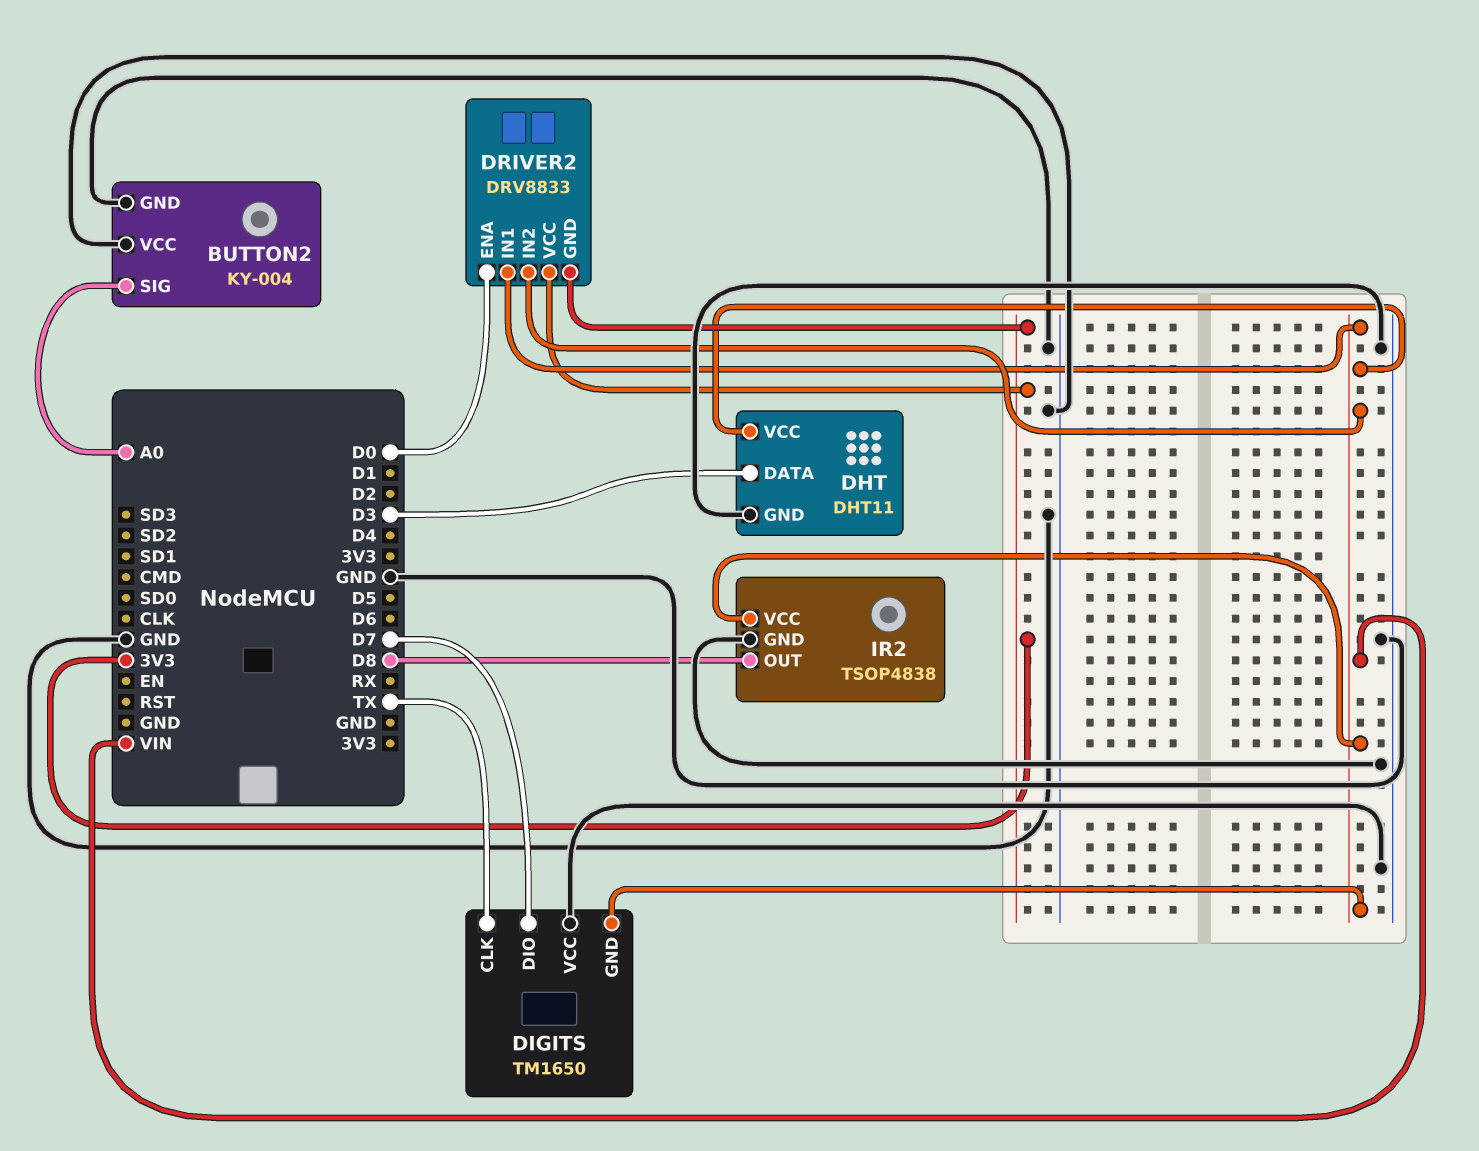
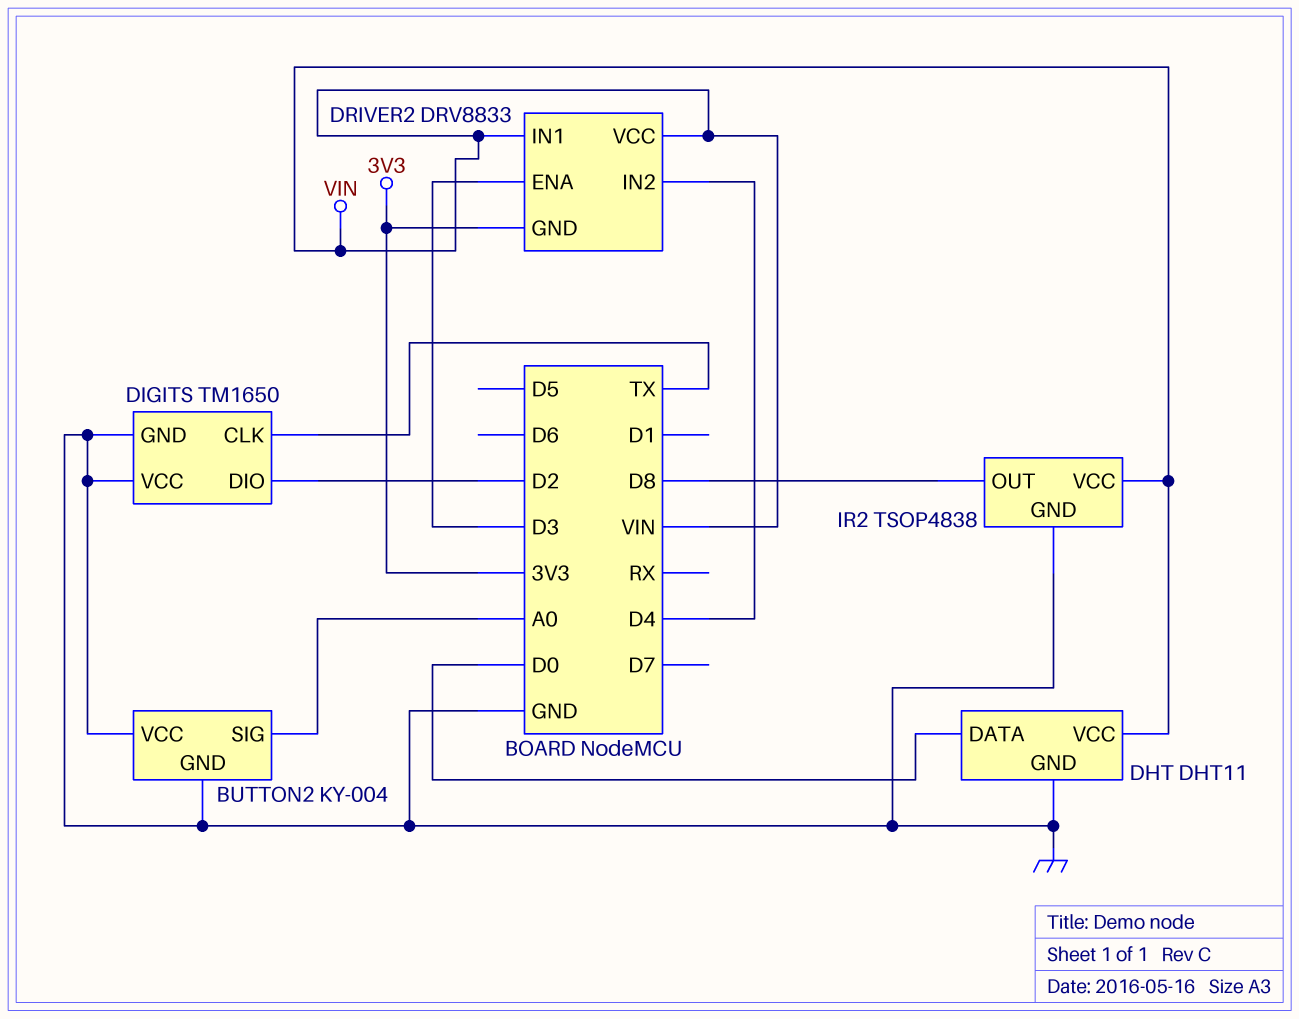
DHT pin DATA: D3 -> D0
DIGITS pin DIO: D7 -> D2
DIGITS pin GND: VIN -> GND
DRIVER2 pin ENA: D0 -> D3
DRIVER2 pin IN2: VIN -> D4
DRIVER2 pin VCC: 3V3 -> VIN

